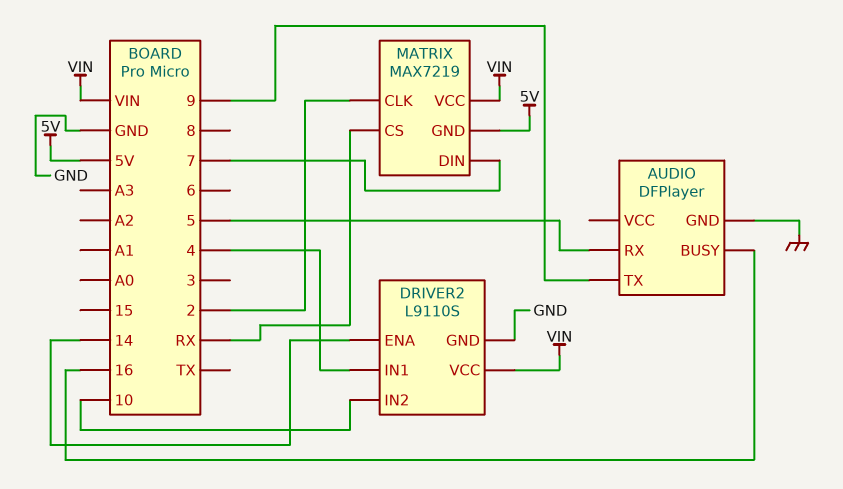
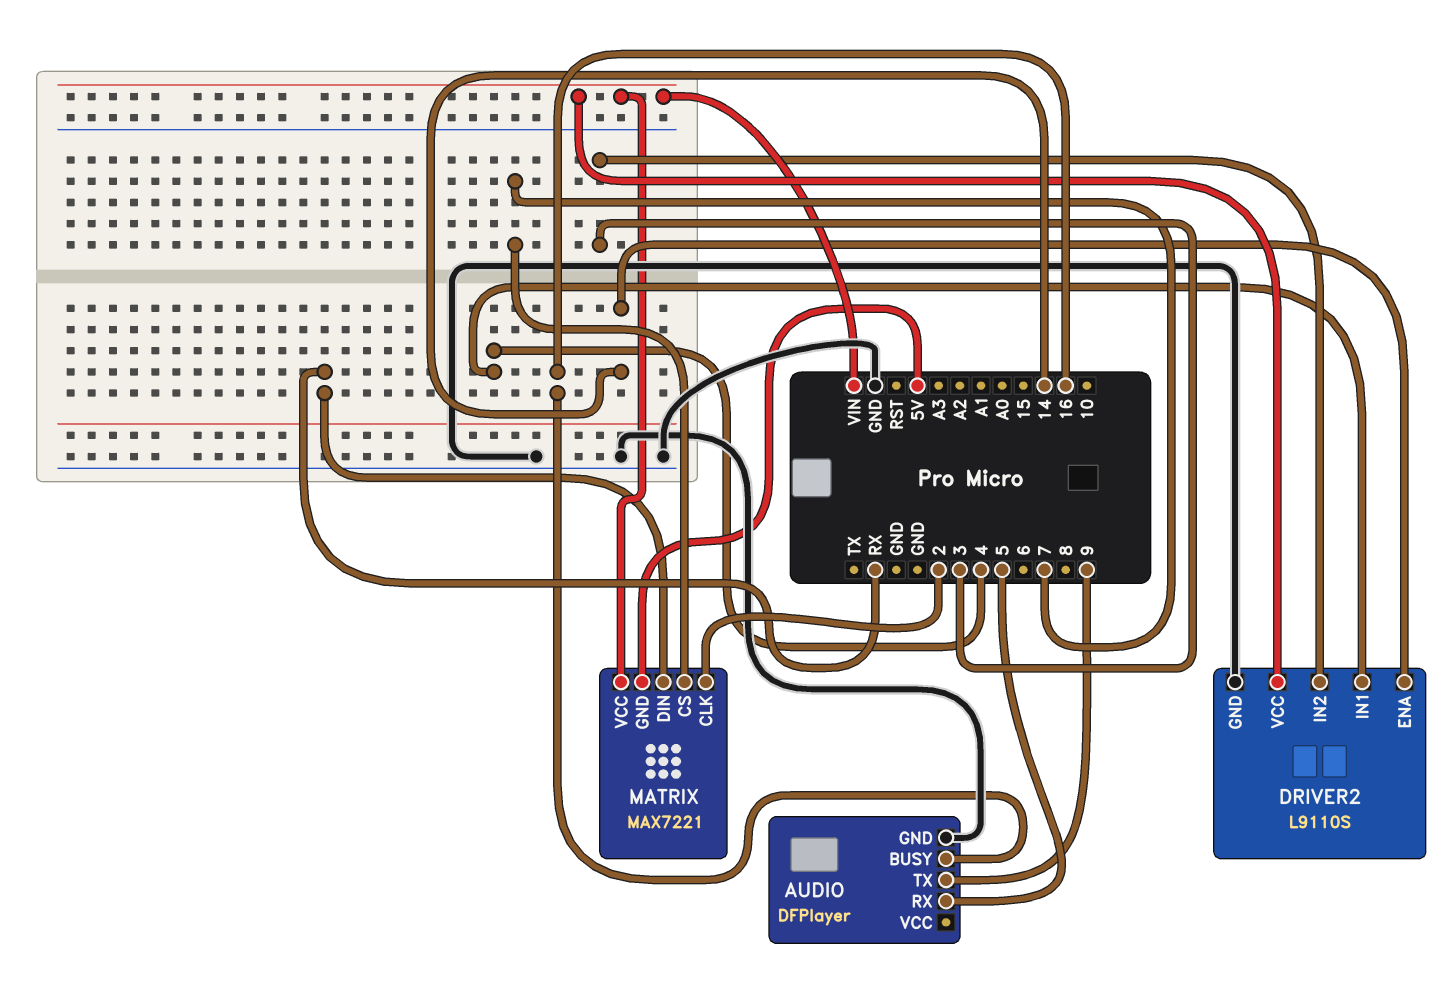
DRIVER2 pin IN2: 10 -> 3
MATRIX: MAX7219 -> MAX7221
MATRIX pin CS: RX -> 7
MATRIX pin DIN: 7 -> RX

